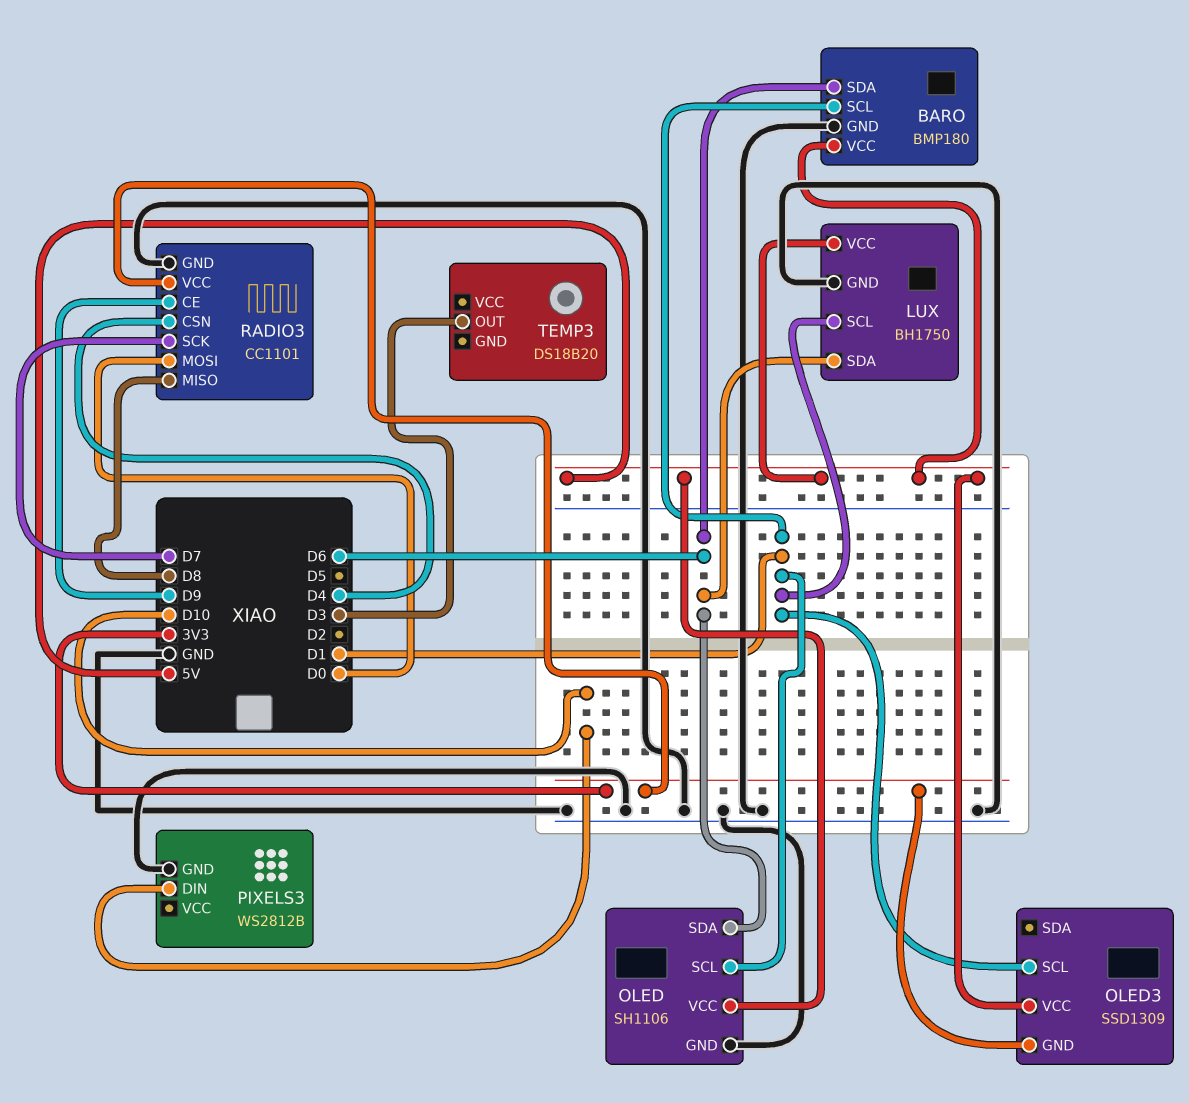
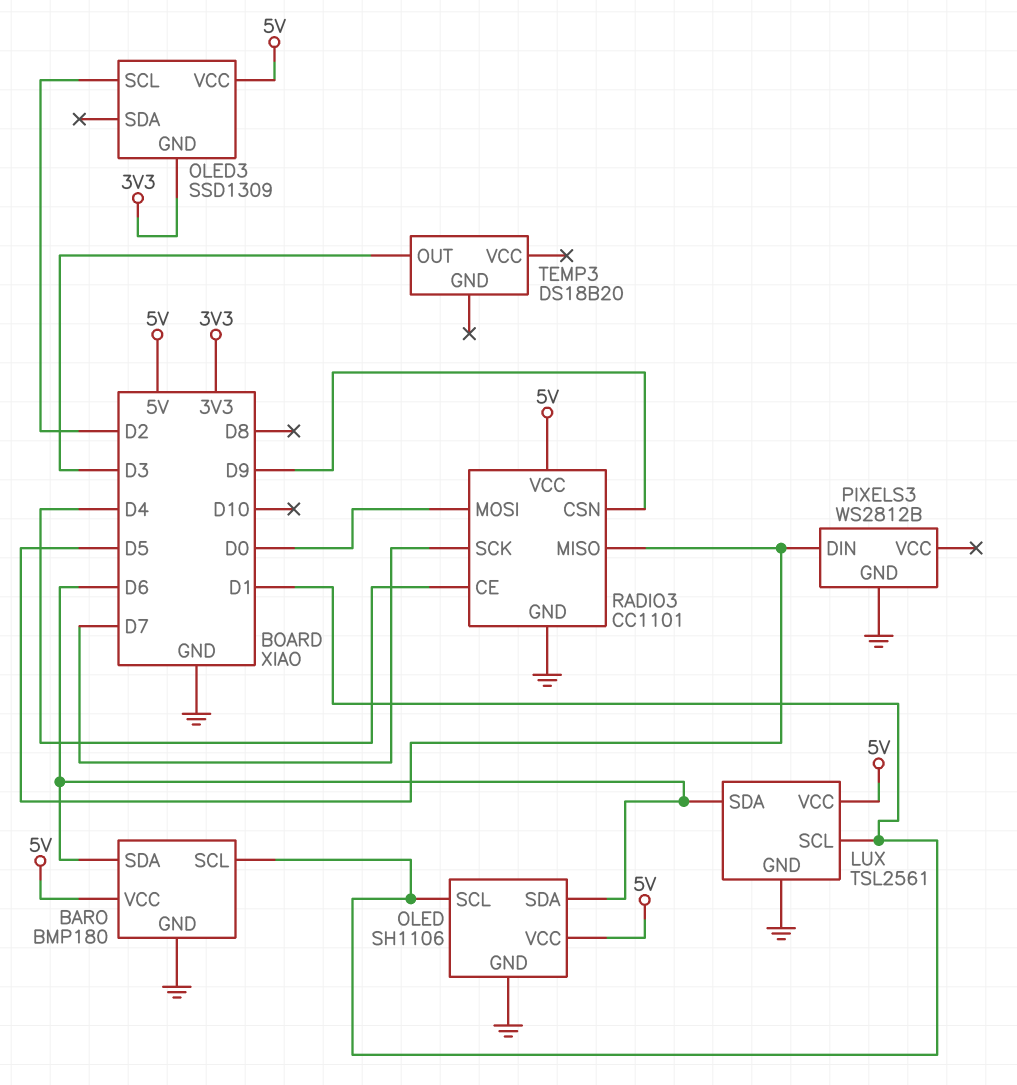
LUX: BH1750 -> TSL2561
OLED3 pin SCL: D1 -> D2
PIXELS3 pin DIN: D10 -> D5
RADIO3 pin CE: D9 -> D4
RADIO3 pin CSN: D4 -> D9
RADIO3 pin MISO: D8 -> D5
RADIO3 pin VCC: 3V3 -> 5V

